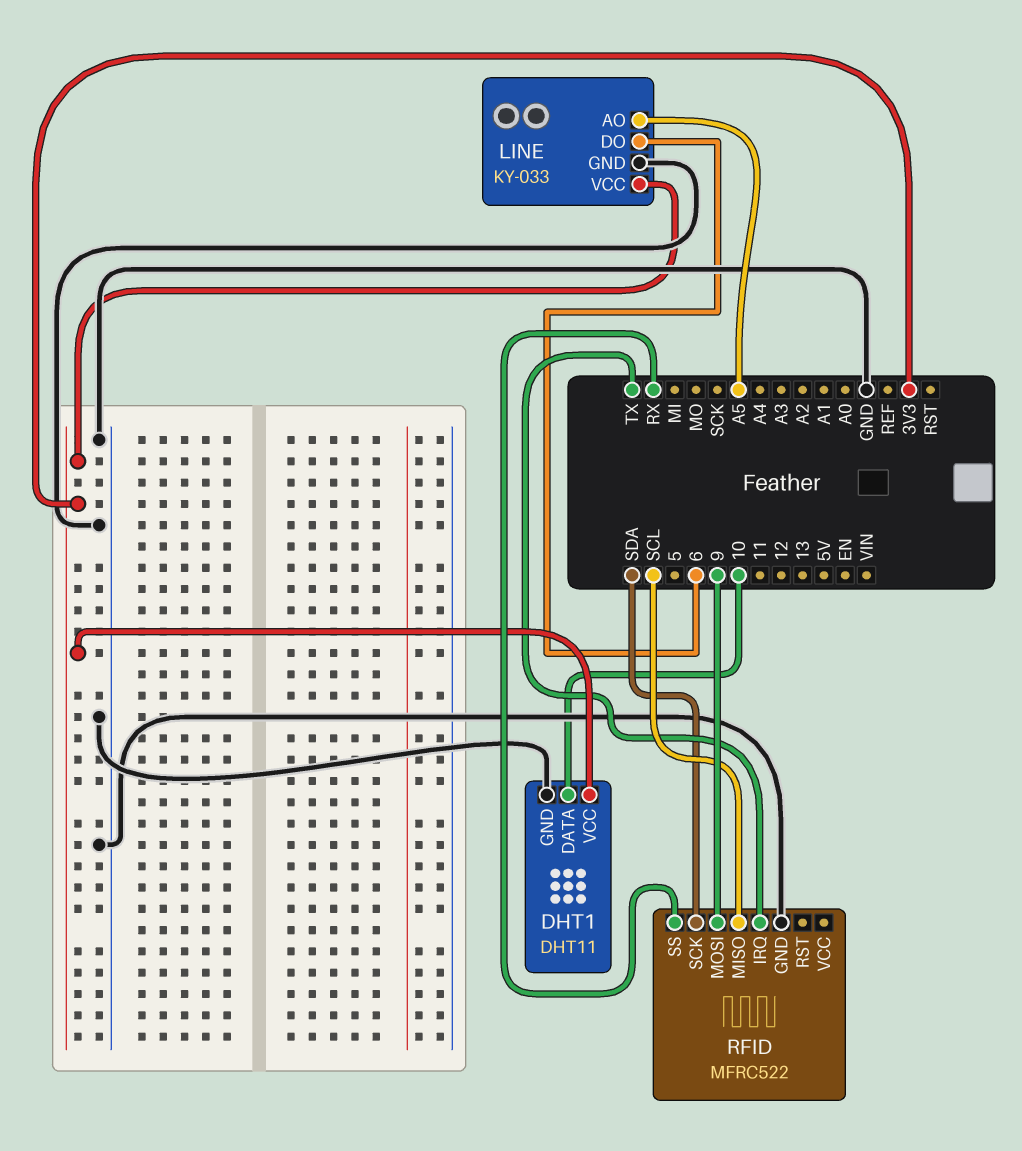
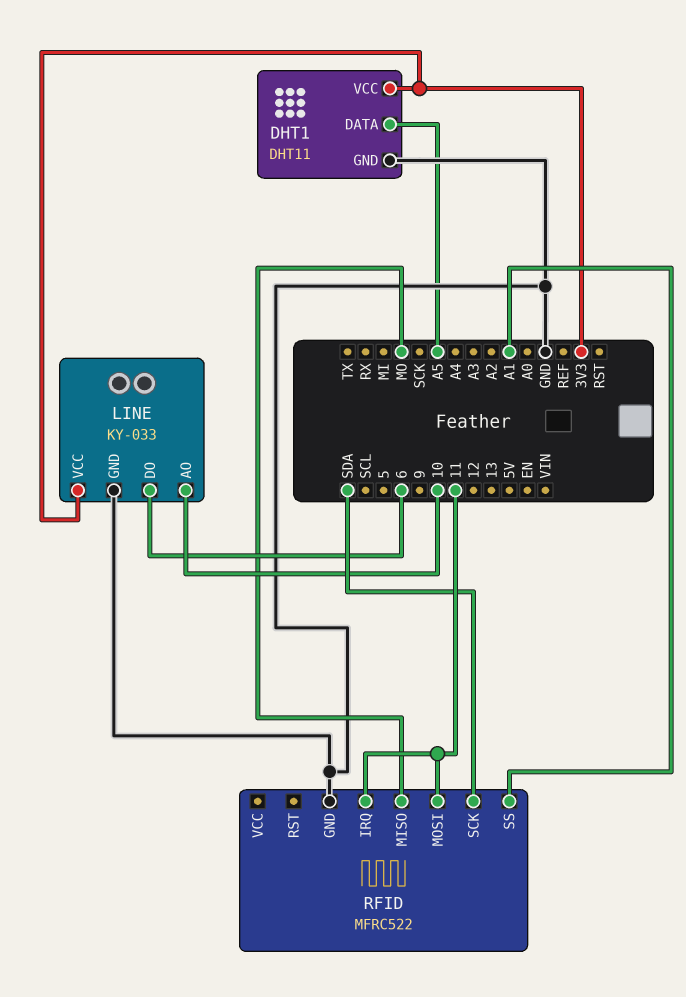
DHT1 pin DATA: 10 -> A5
LINE pin AO: A5 -> 10
RFID pin IRQ: TX -> 11
RFID pin MISO: SCL -> MO
RFID pin MOSI: 9 -> 11
RFID pin SS: RX -> A1

